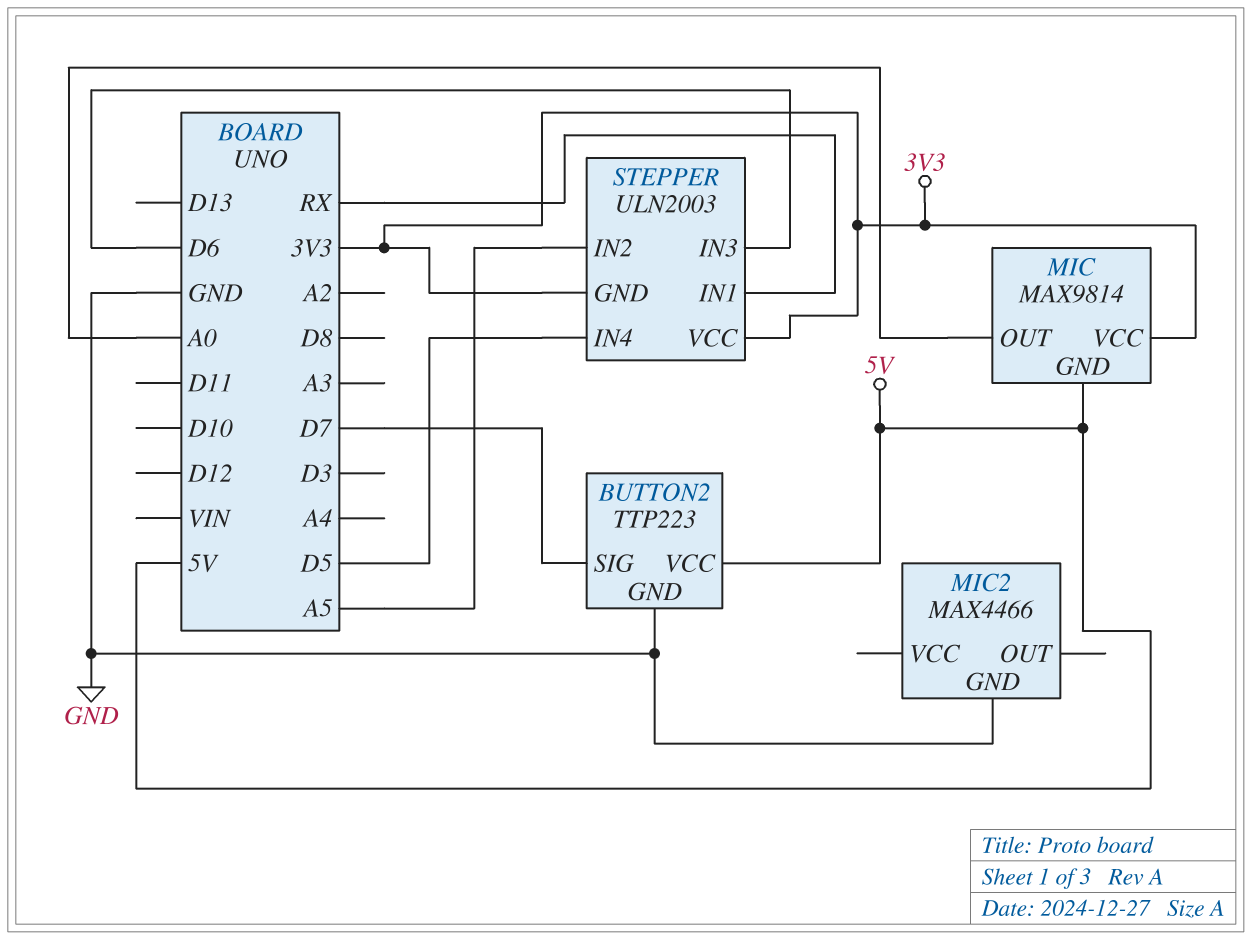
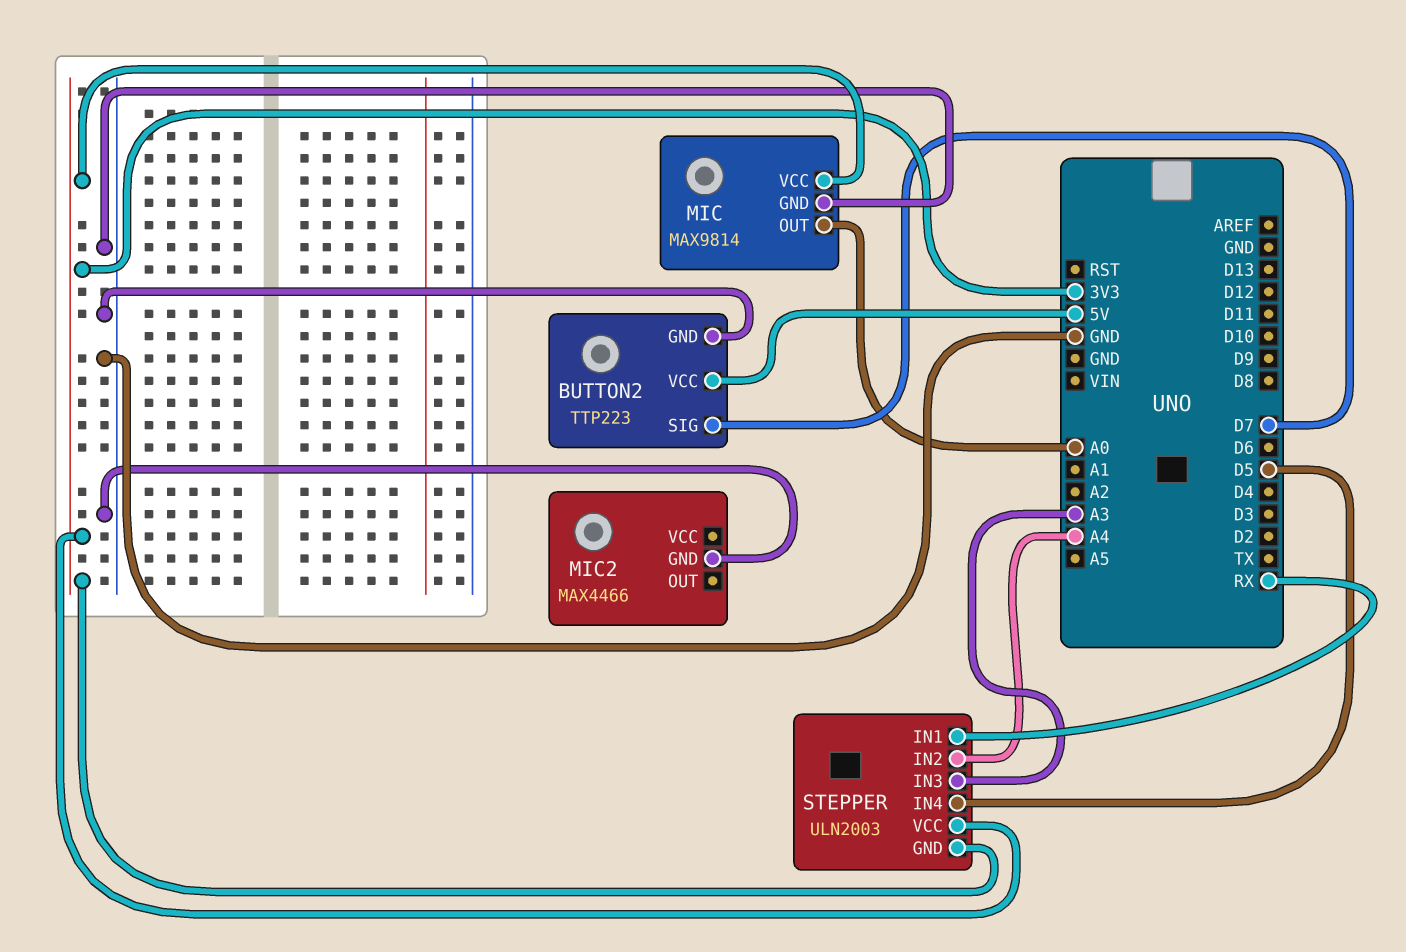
MIC pin GND: 5V -> GND
STEPPER pin IN2: A5 -> A4
STEPPER pin IN3: D6 -> A3

